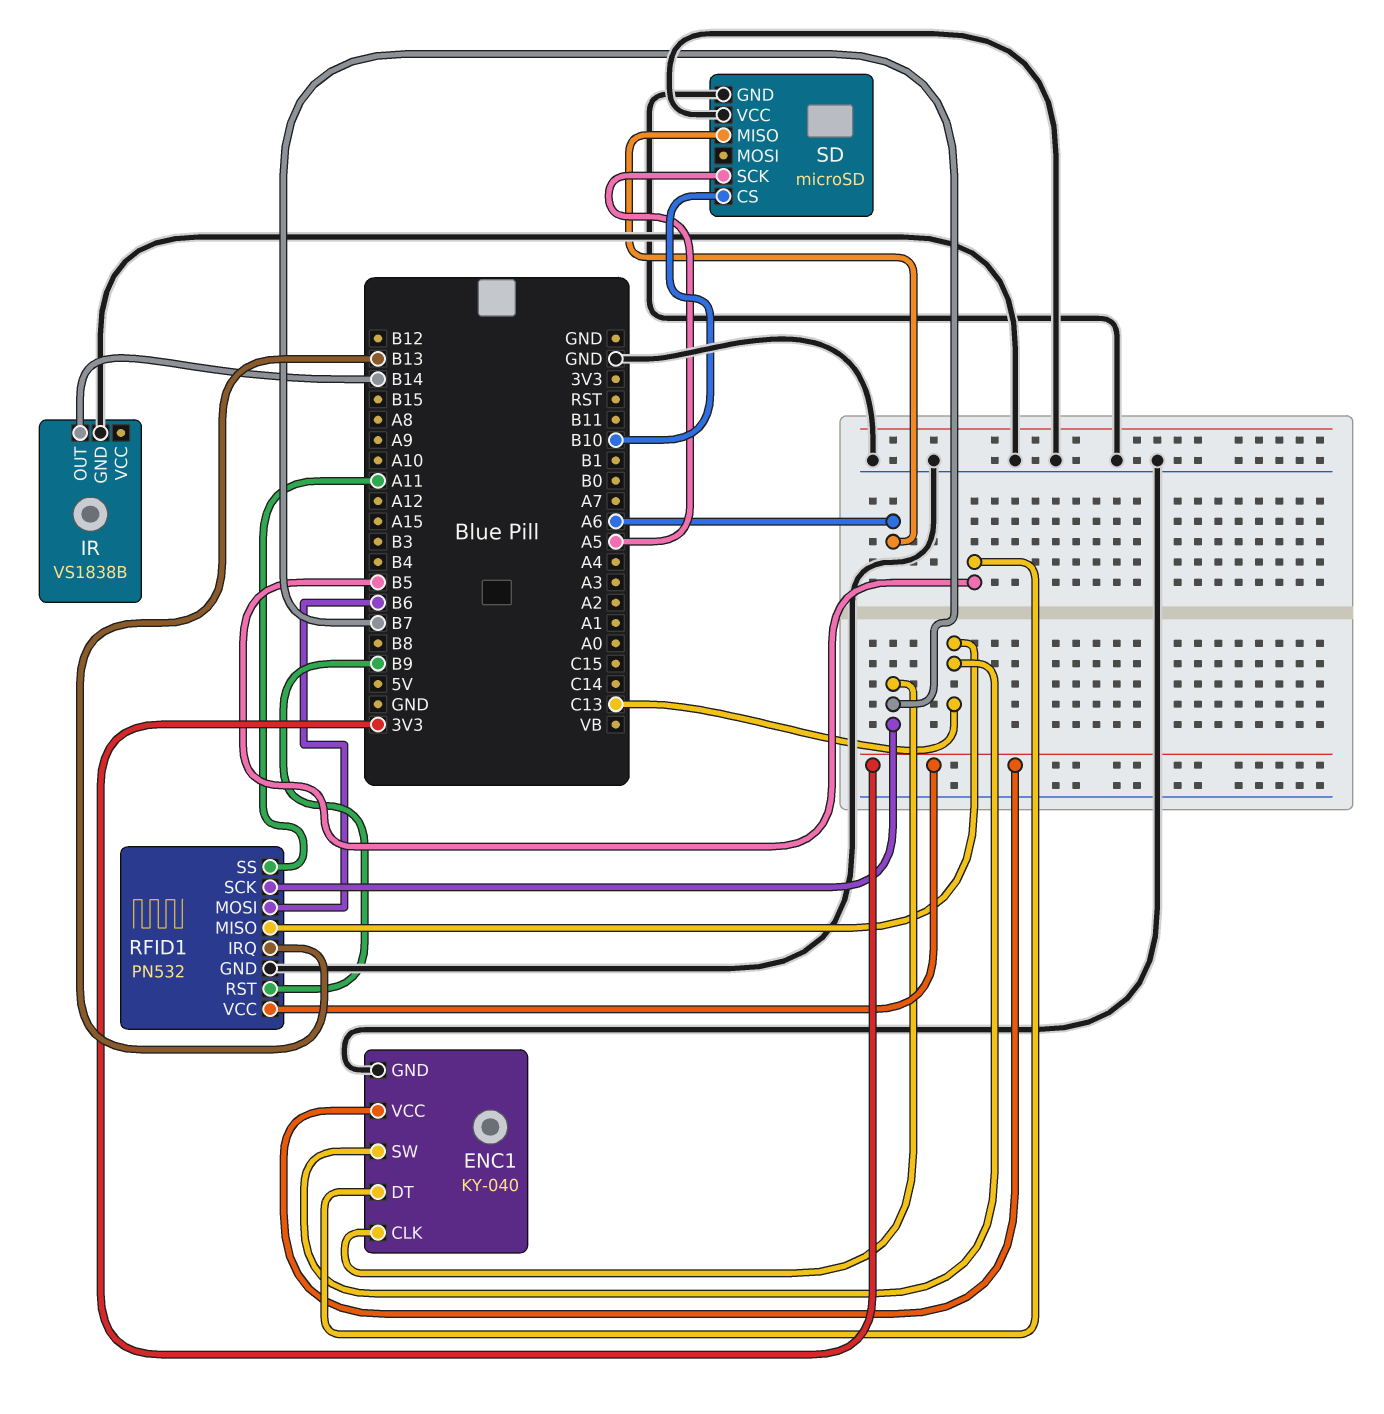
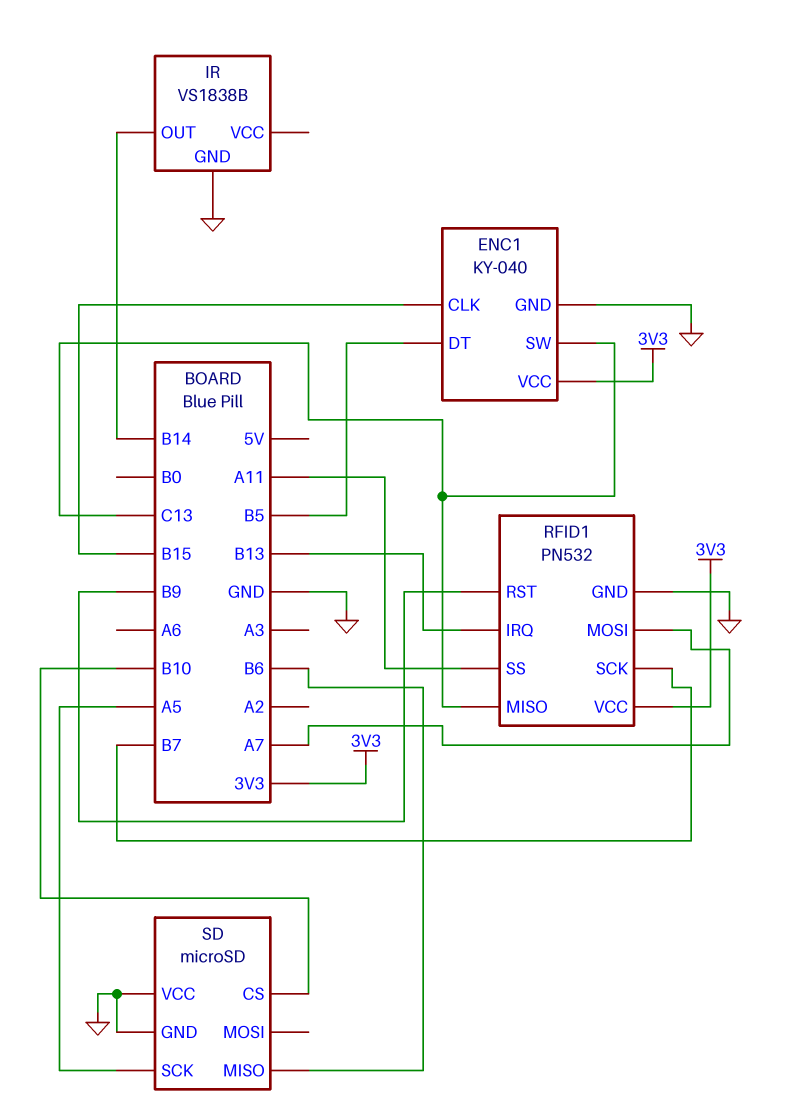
ENC1 pin CLK: B7 -> B15
RFID1 pin MOSI: B6 -> A7
SD pin MISO: A6 -> B6

